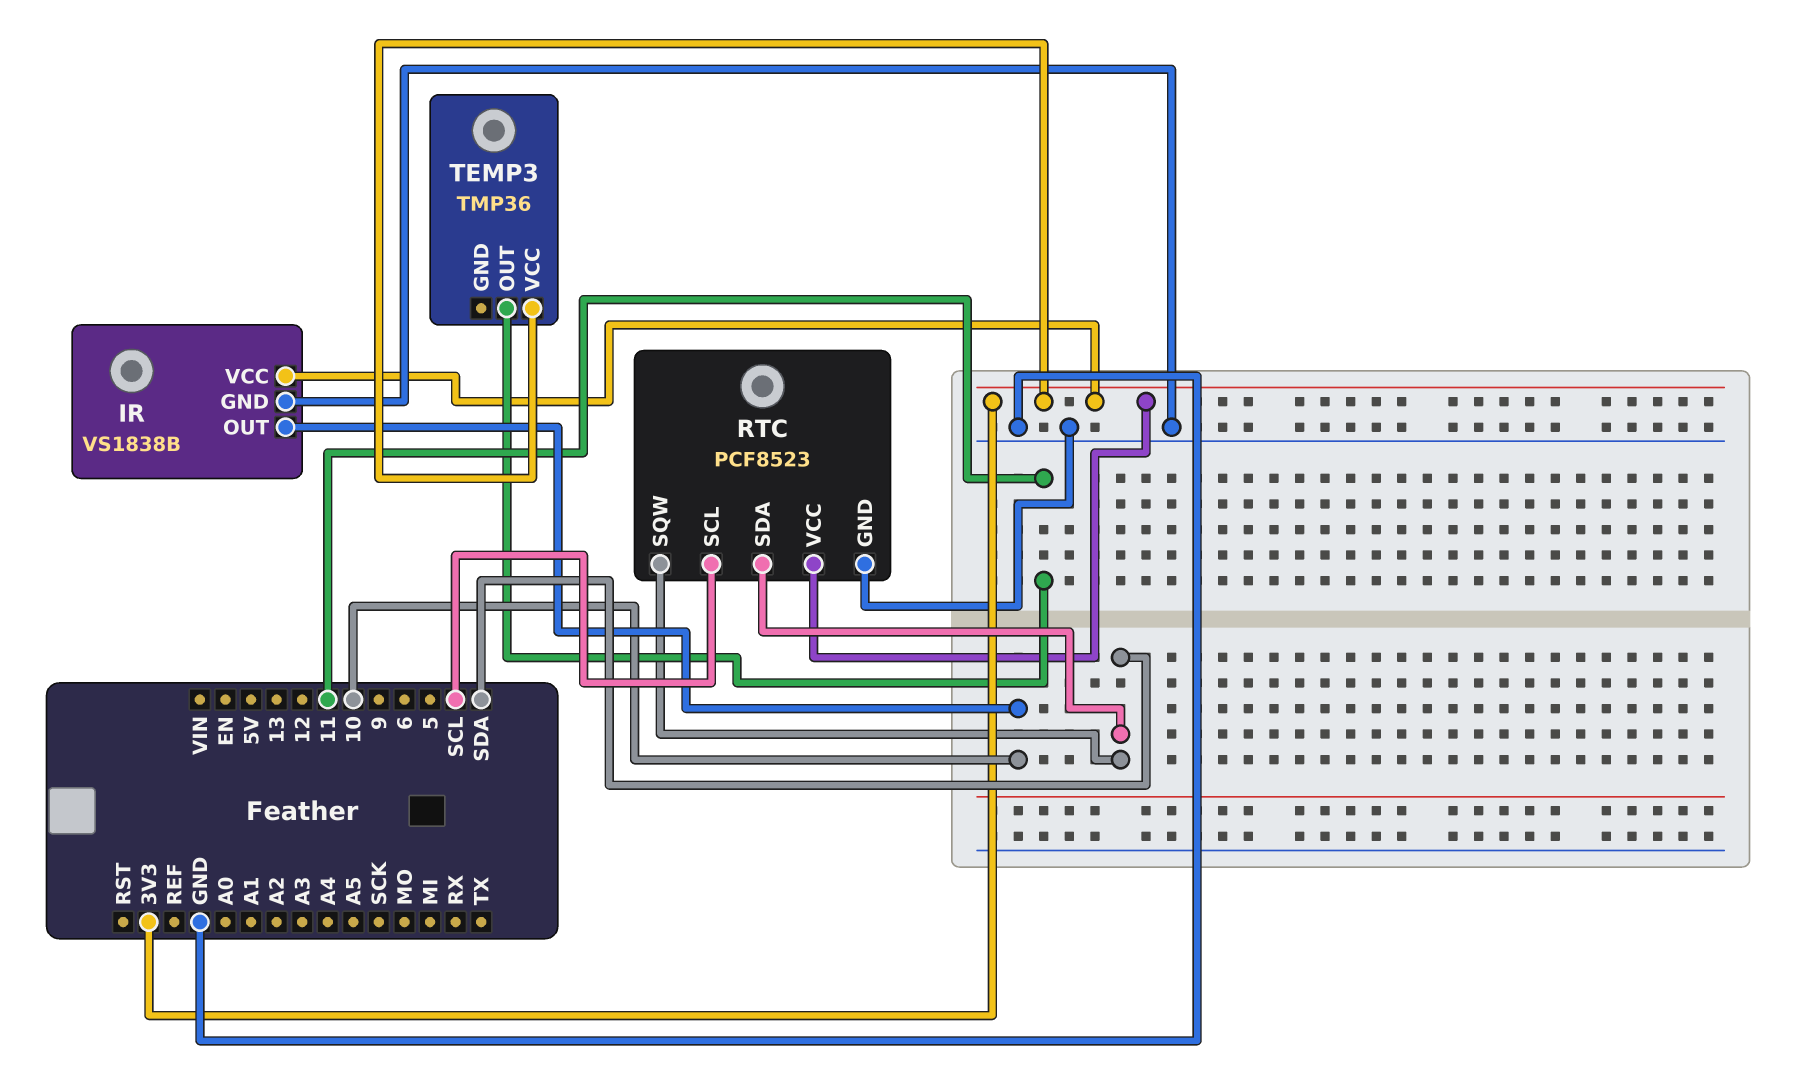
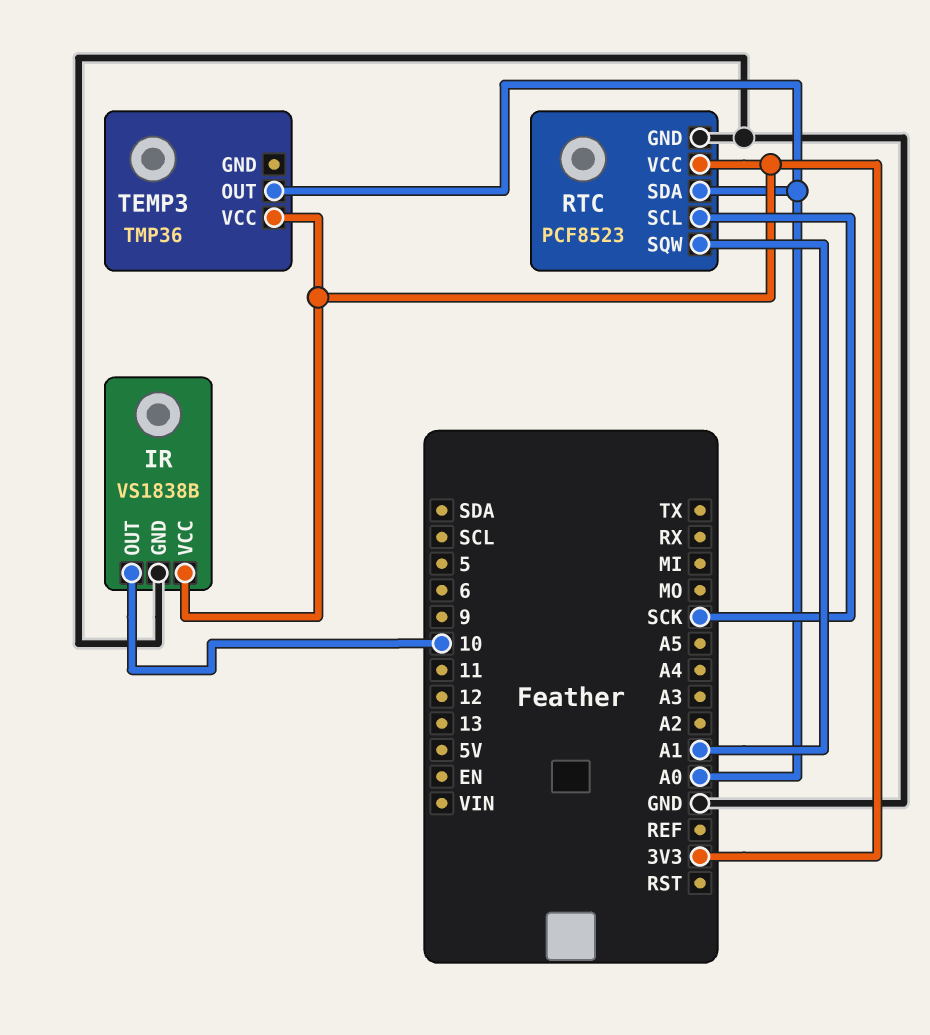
RTC pin SCL: SCL -> SCK
RTC pin SDA: SDA -> A0
RTC pin SQW: SDA -> A1
TEMP3 pin OUT: 11 -> A0

